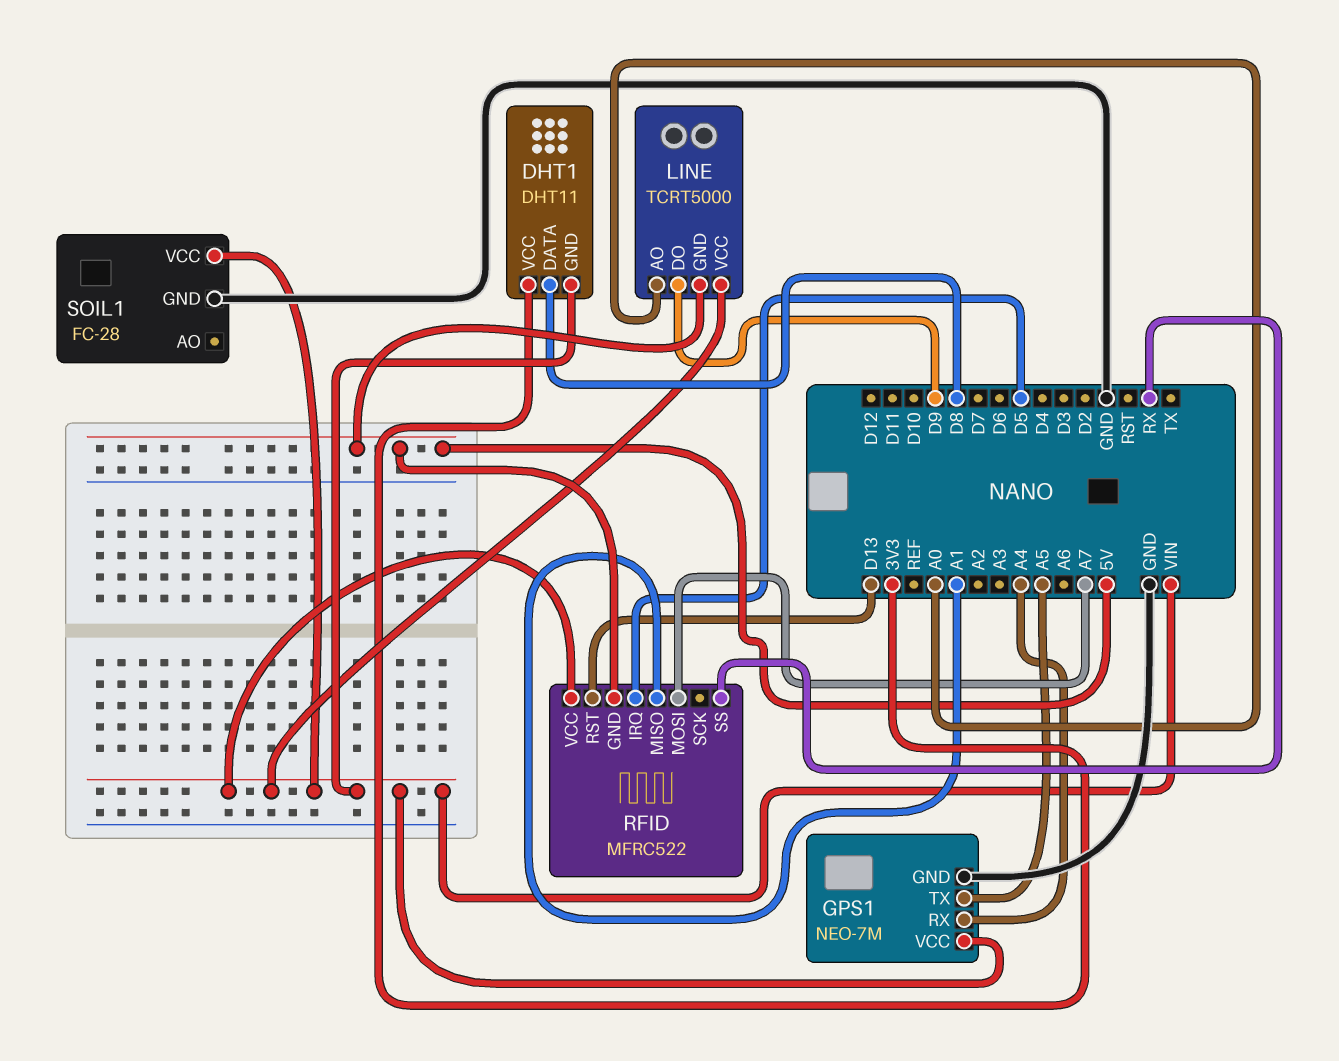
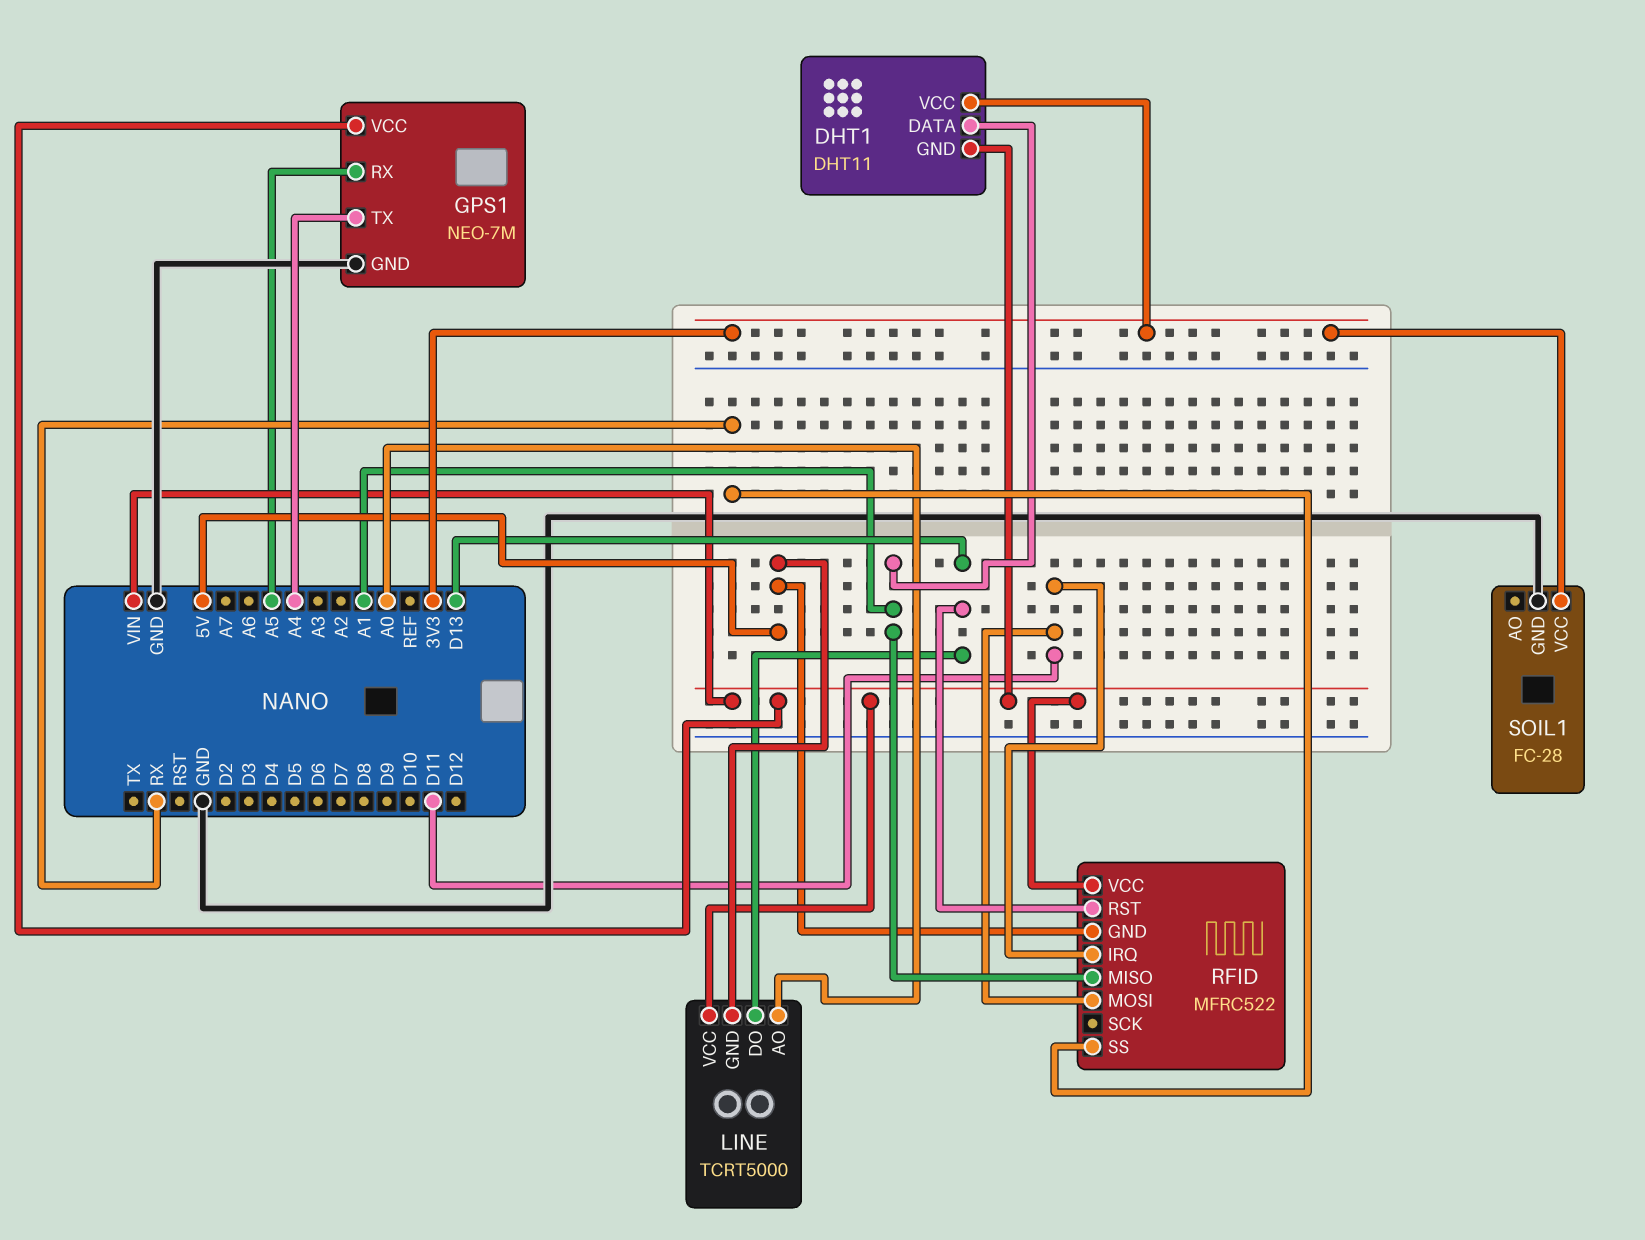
DHT1 pin DATA: D8 -> A1
GPS1 pin RX: A4 -> A5
GPS1 pin TX: A5 -> A4
LINE pin DO: D9 -> D13
RFID pin IRQ: D5 -> D11
RFID pin MOSI: A7 -> D11
SOIL1 pin VCC: VIN -> 3V3

